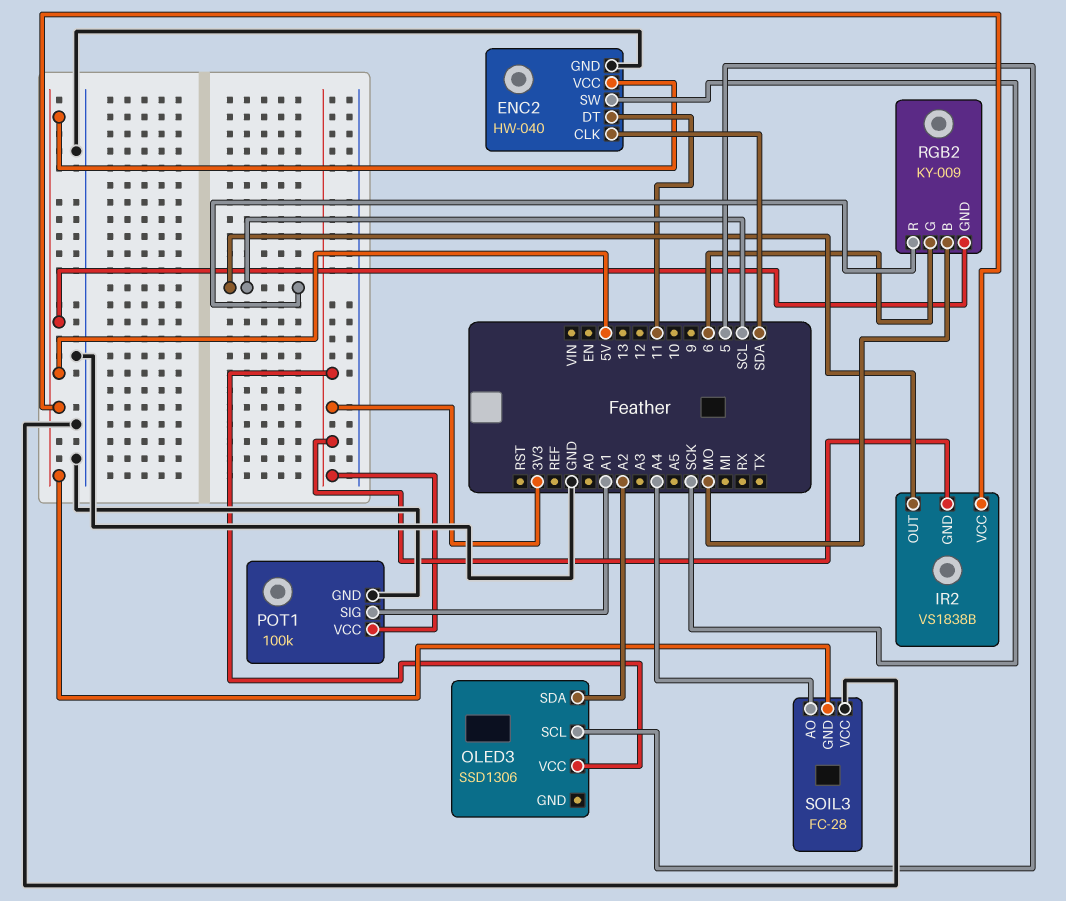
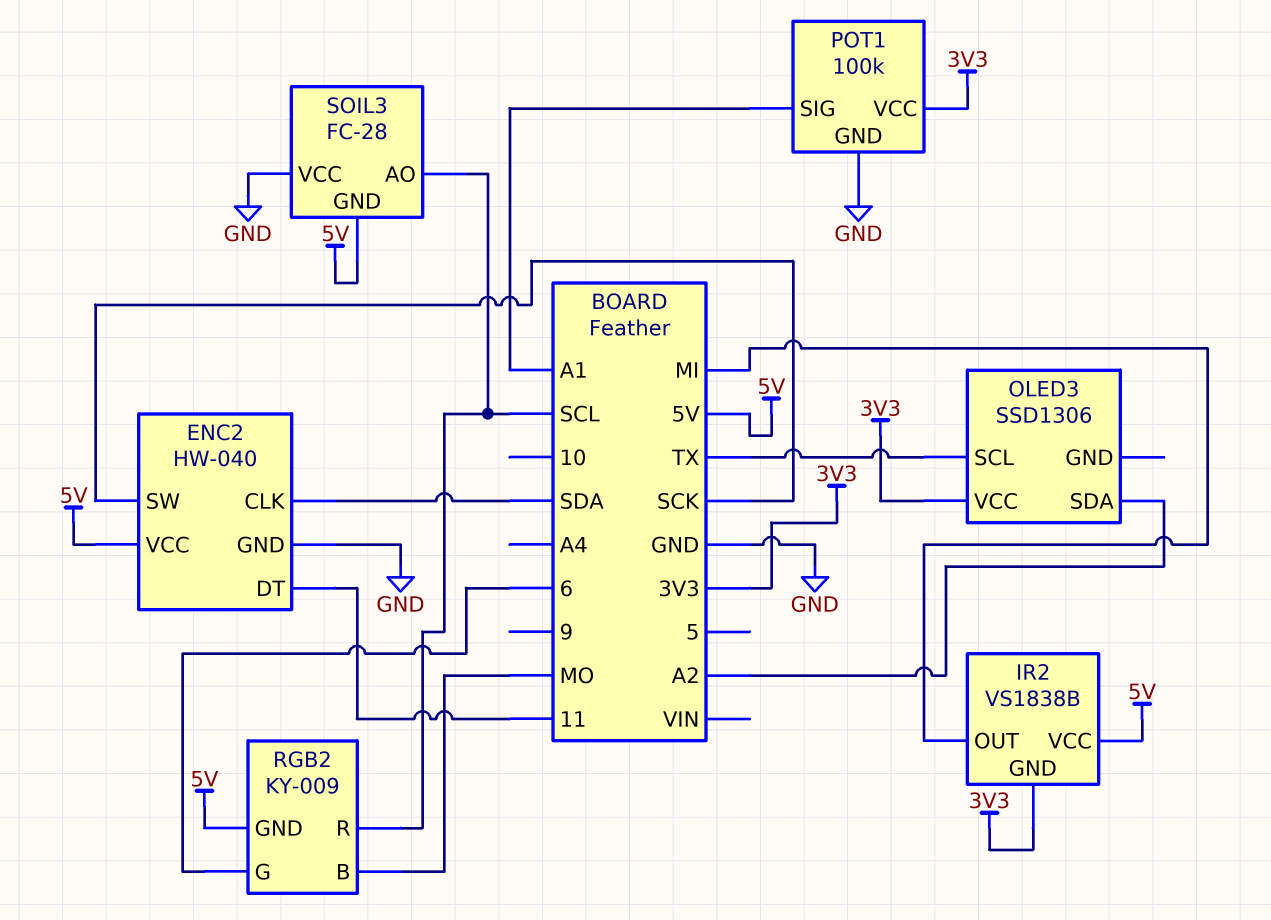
IR2 pin OUT: SCL -> MI
OLED3 pin SCL: 5 -> TX
SOIL3 pin AO: A4 -> SCL

